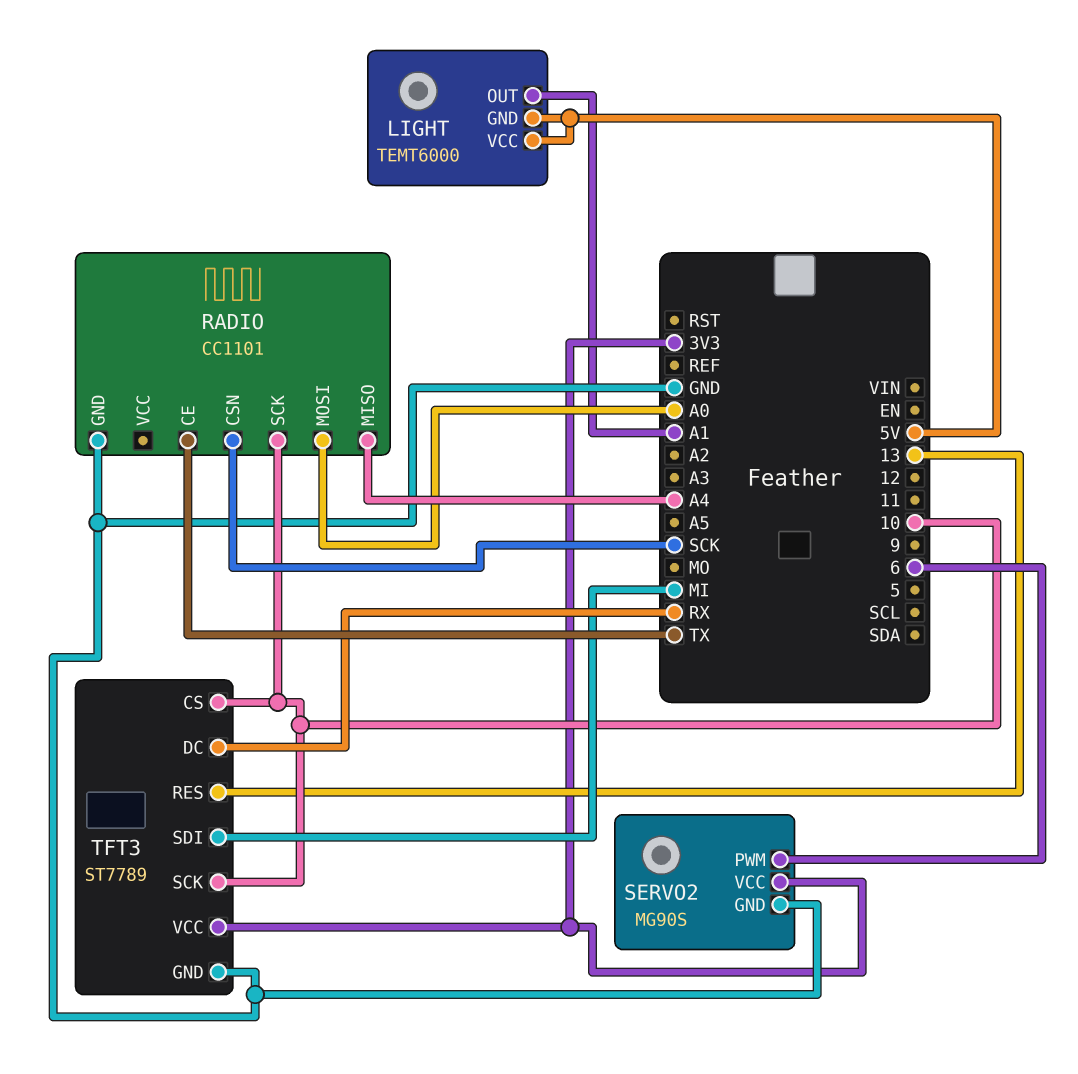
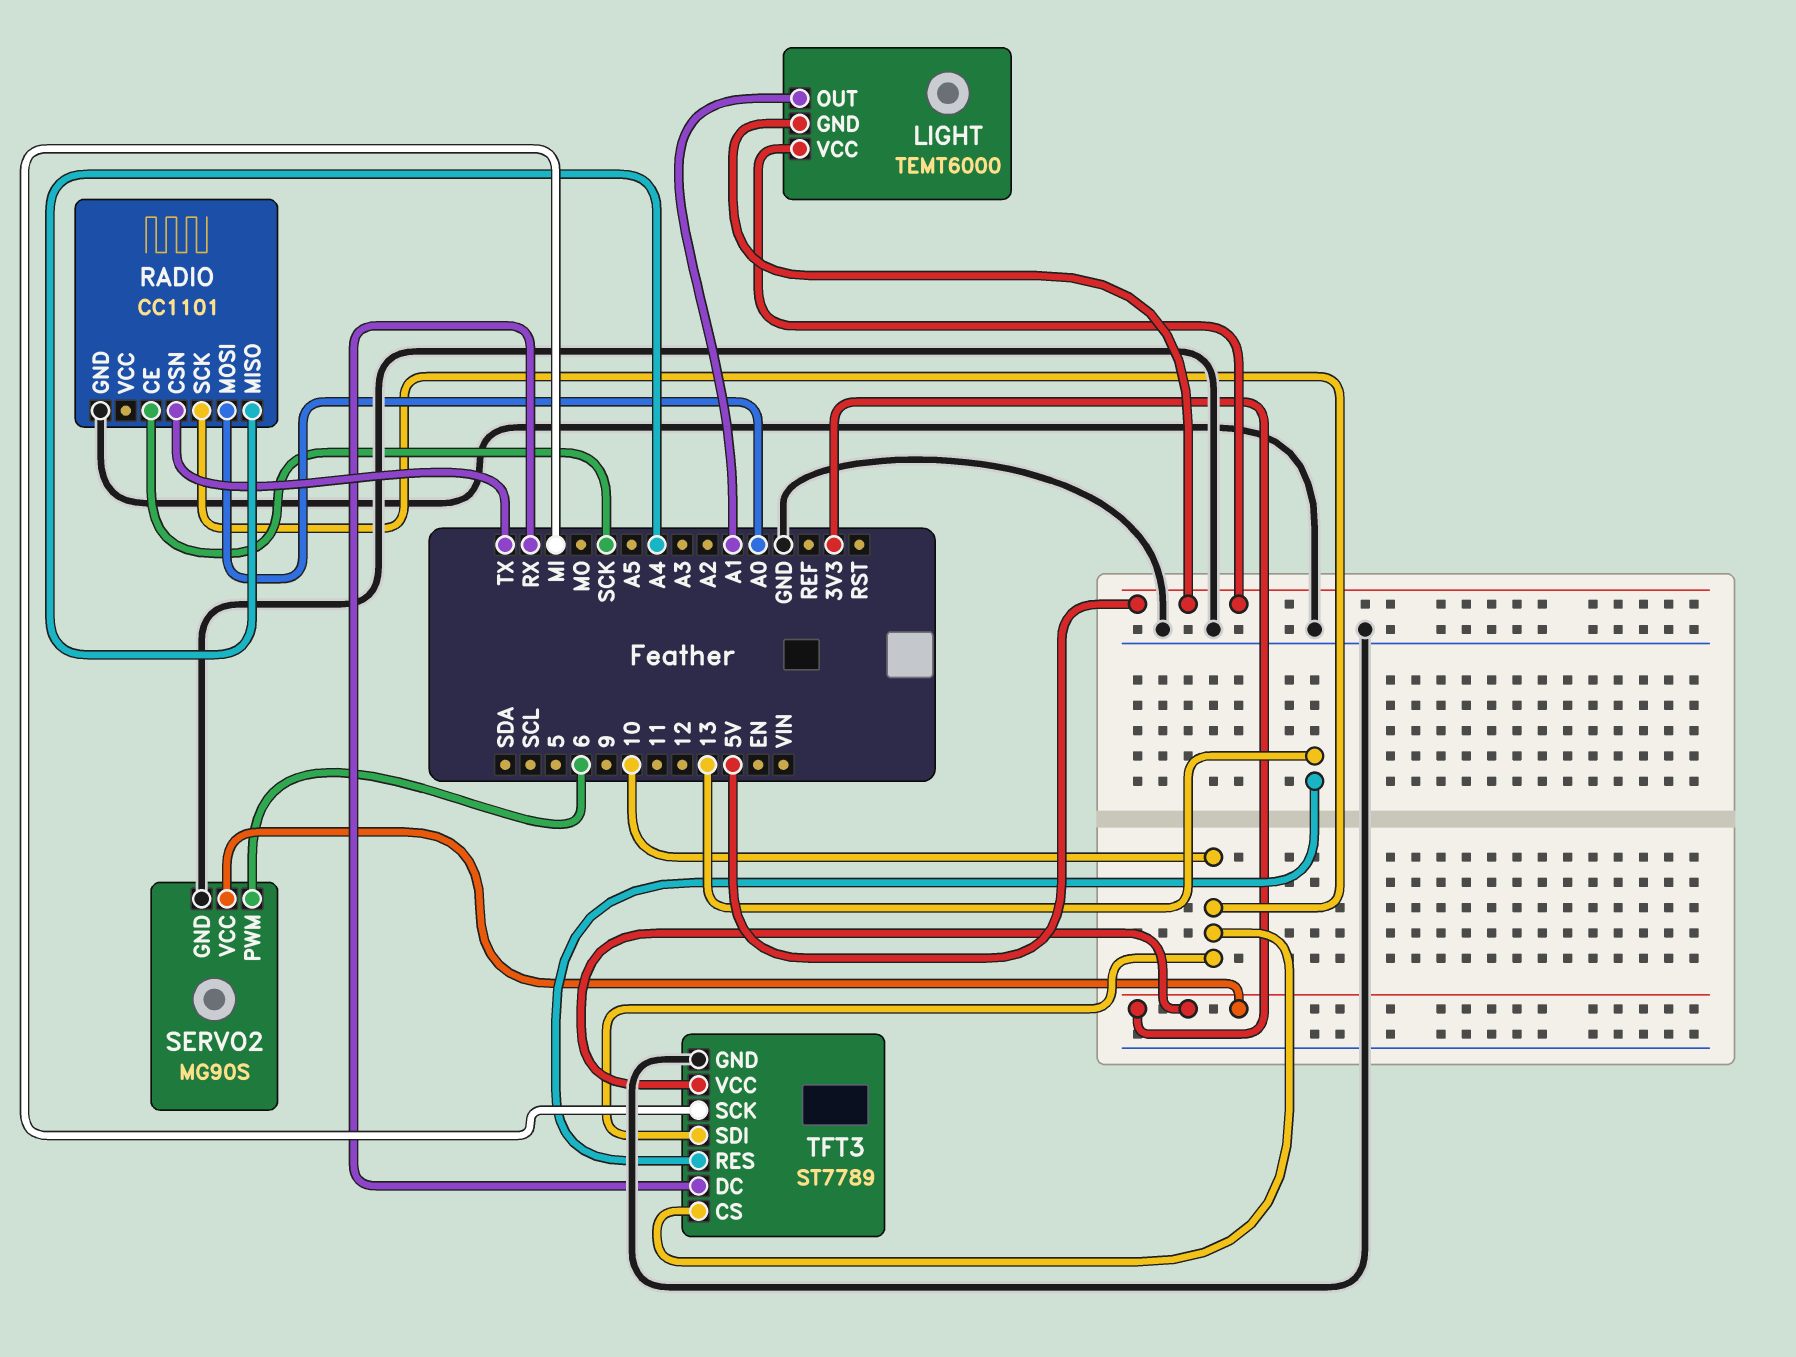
RADIO pin CE: TX -> SCK
RADIO pin CSN: SCK -> TX
TFT3 pin SCK: 10 -> MI
TFT3 pin SDI: MI -> 10

